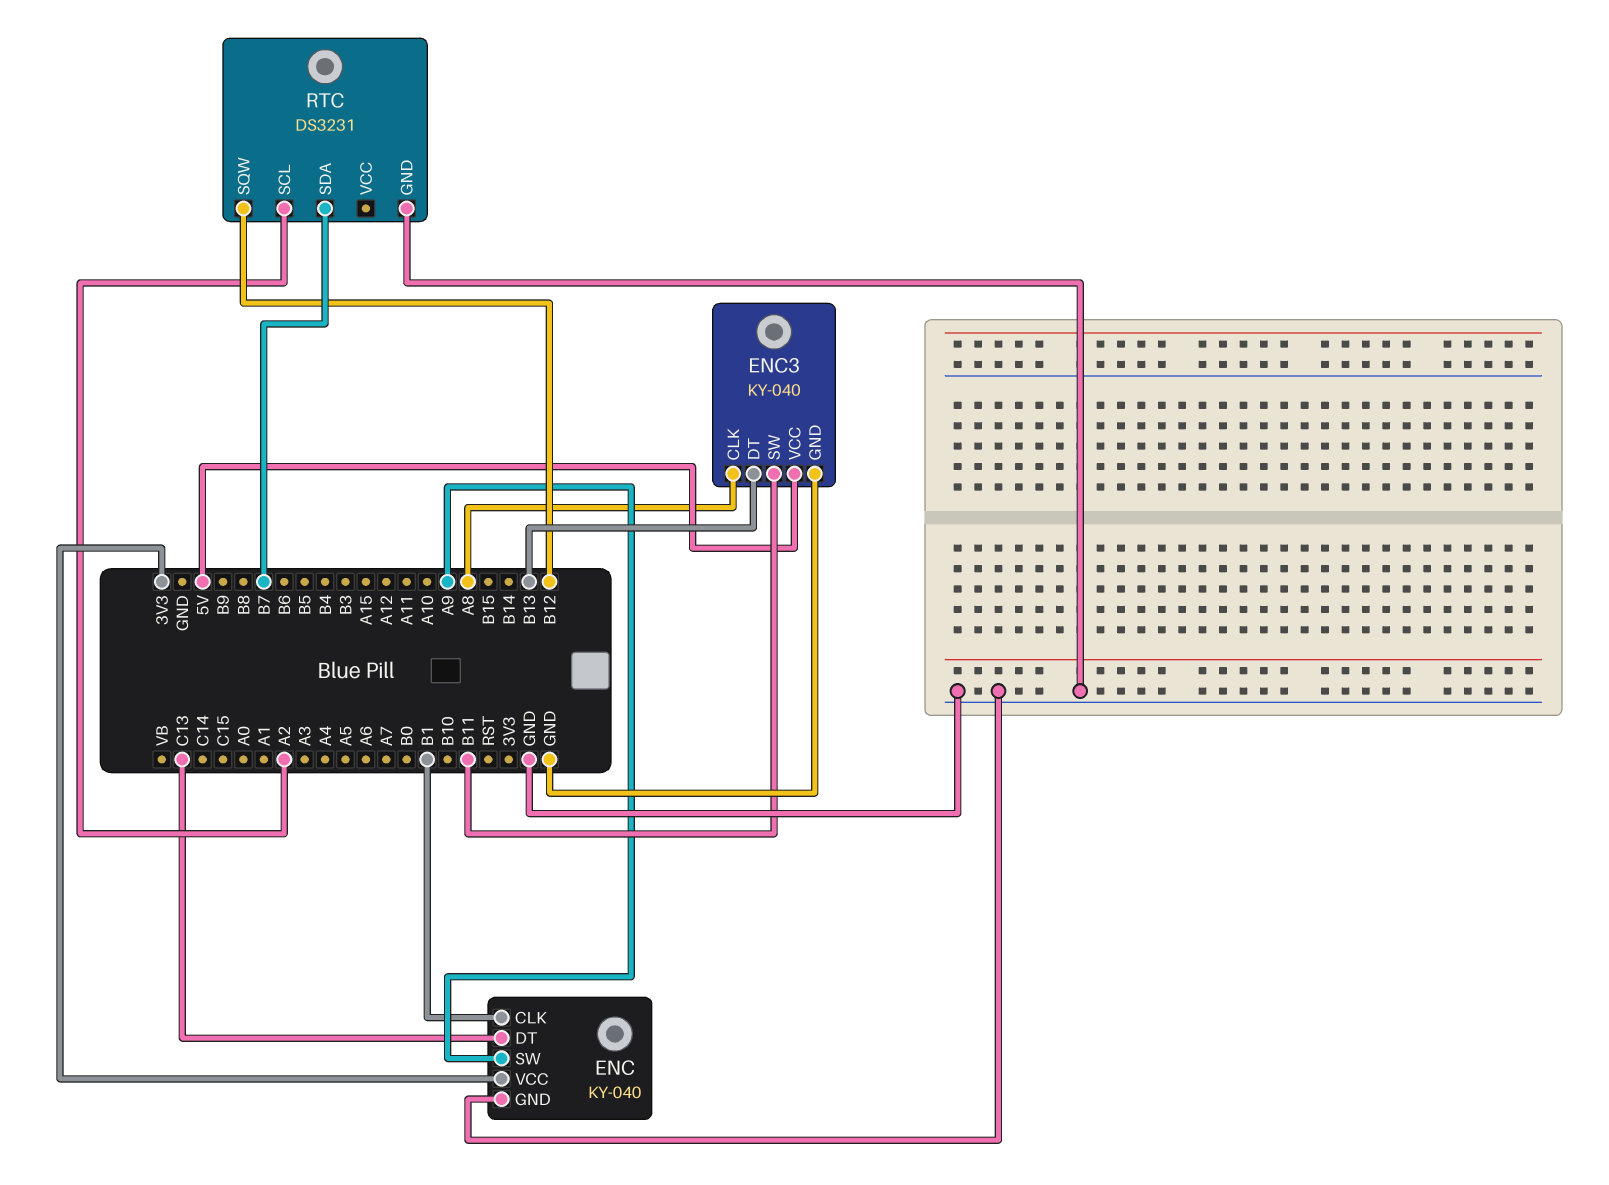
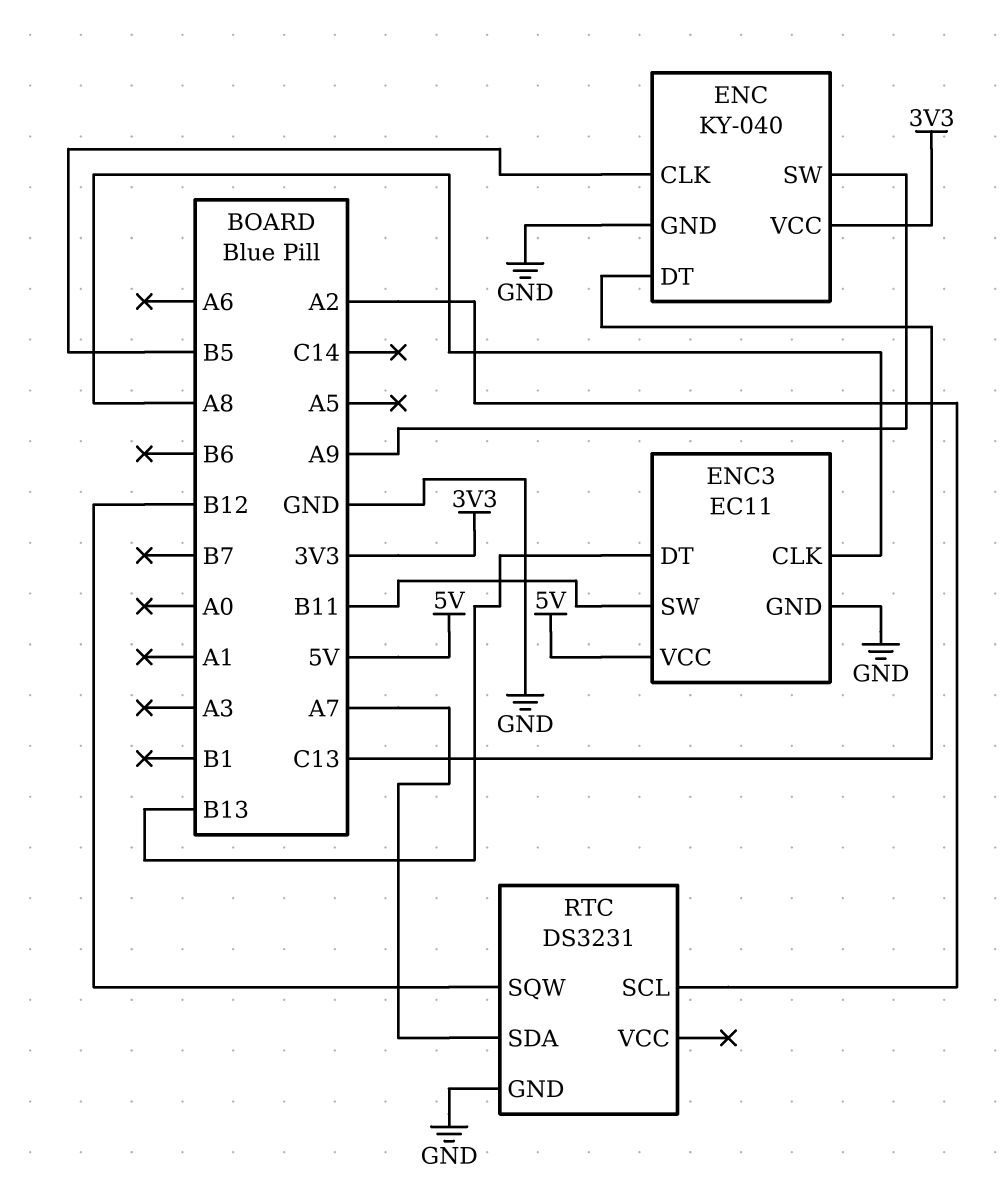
ENC pin CLK: B1 -> B5
ENC3: KY-040 -> EC11
RTC pin SDA: B7 -> A7

